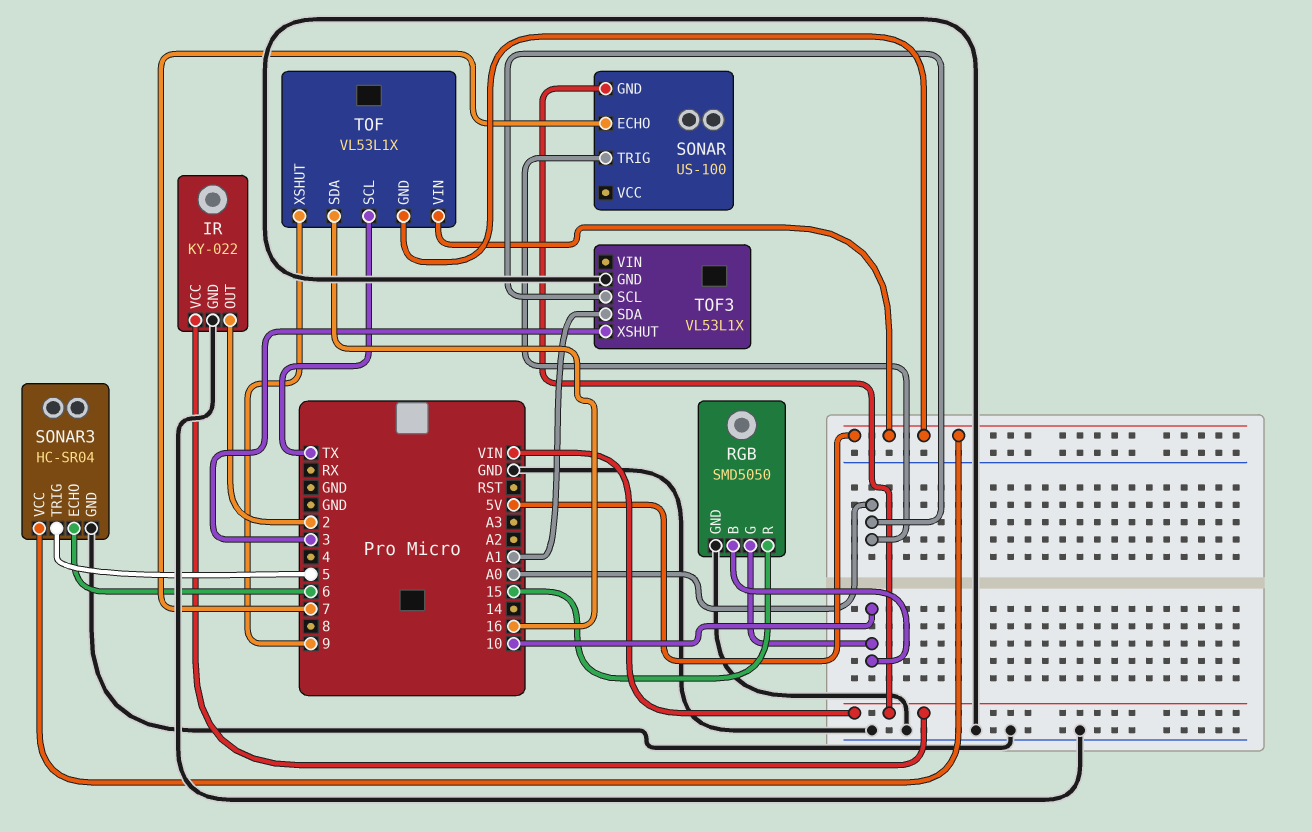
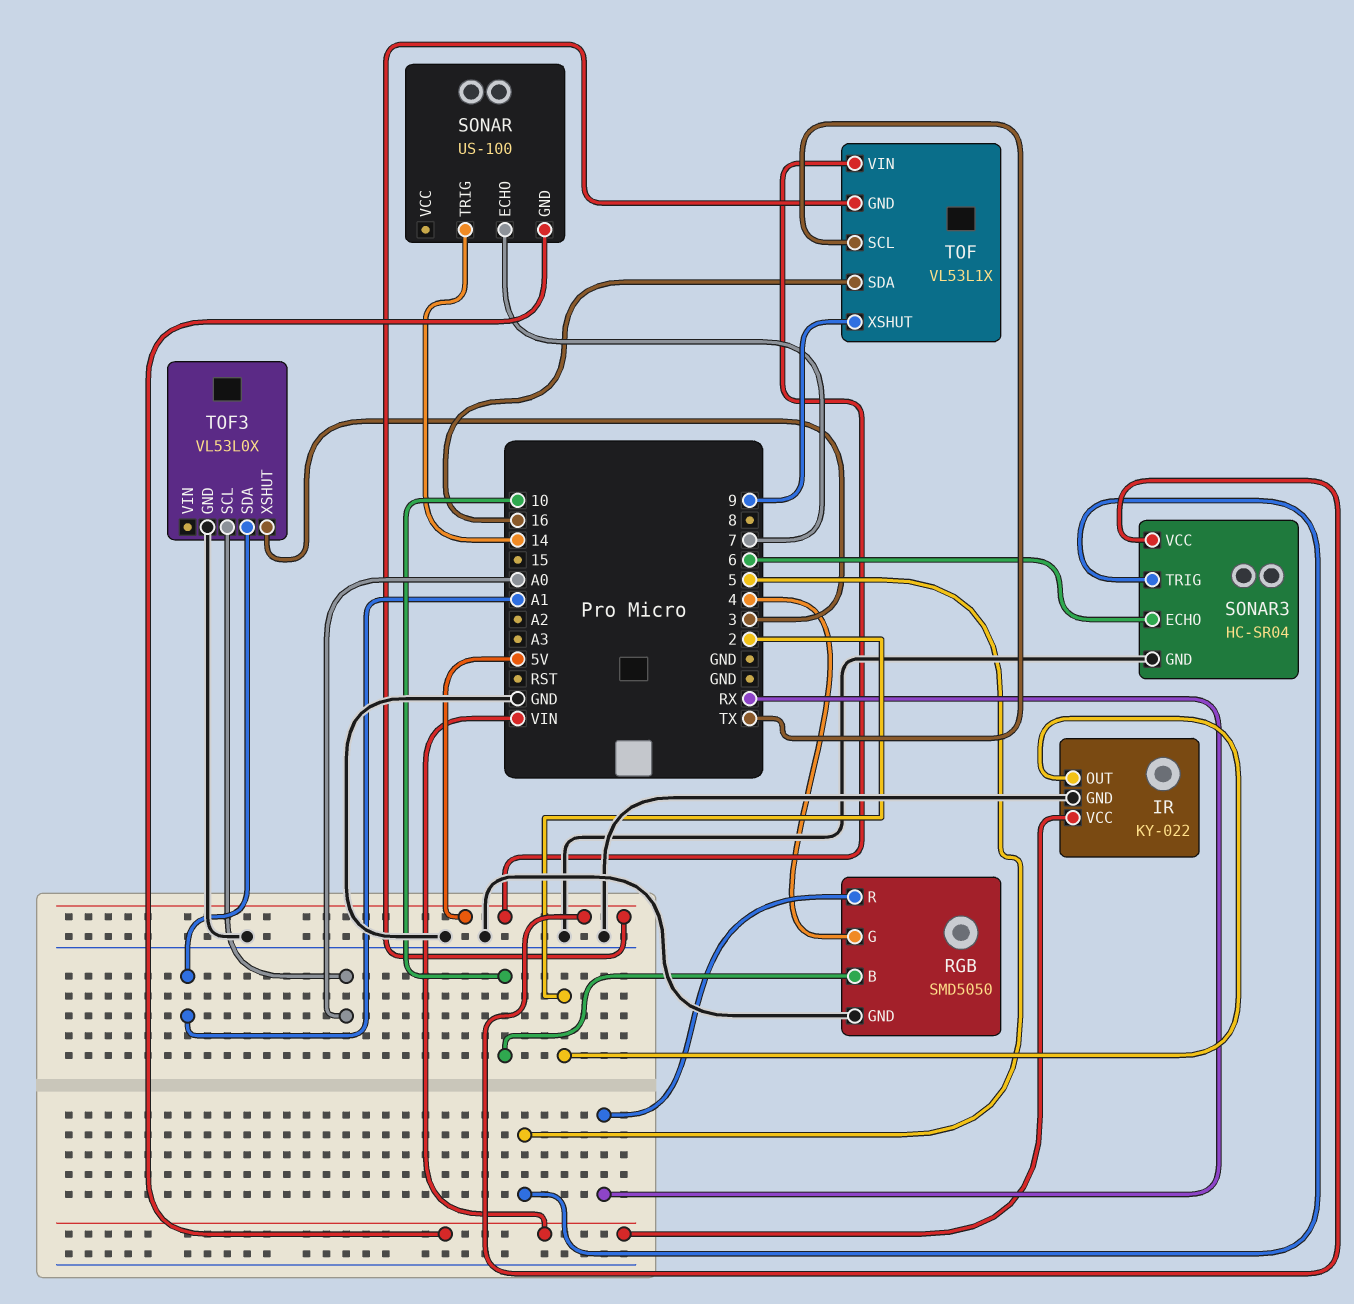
RGB pin G: 10 -> 4
RGB pin R: 15 -> RX
SONAR pin TRIG: A0 -> 14
TOF3: VL53L1X -> VL53L0X

